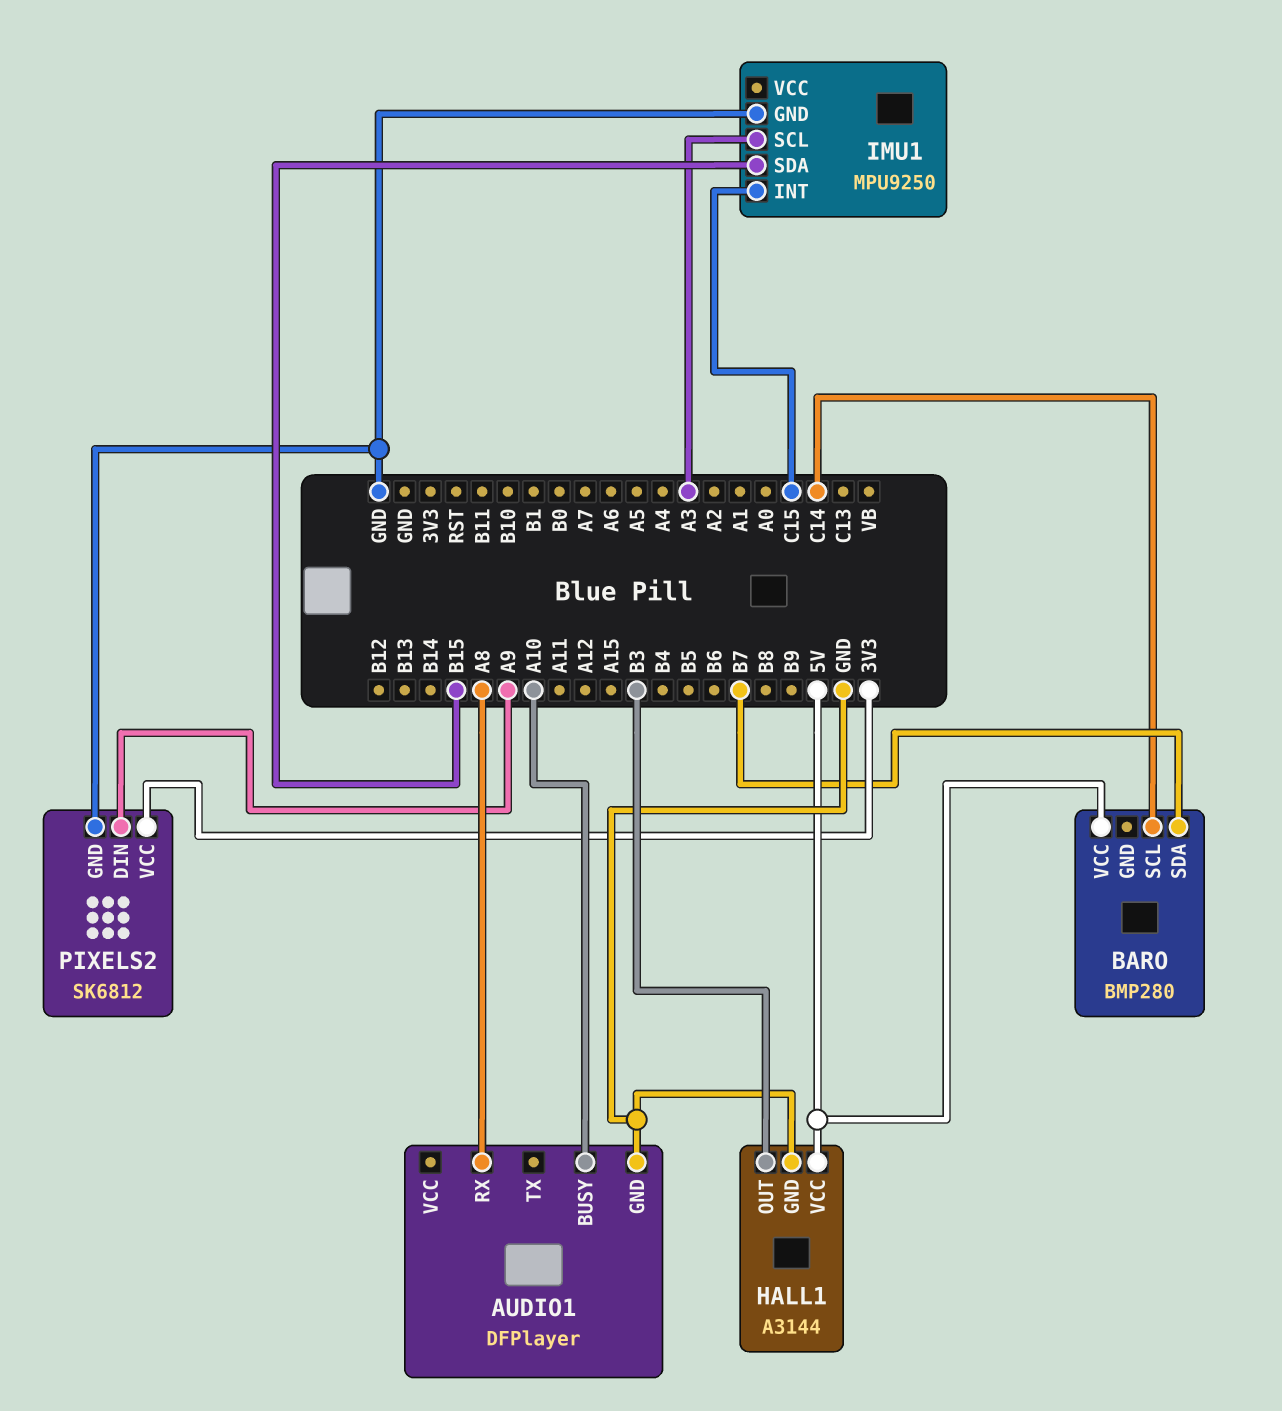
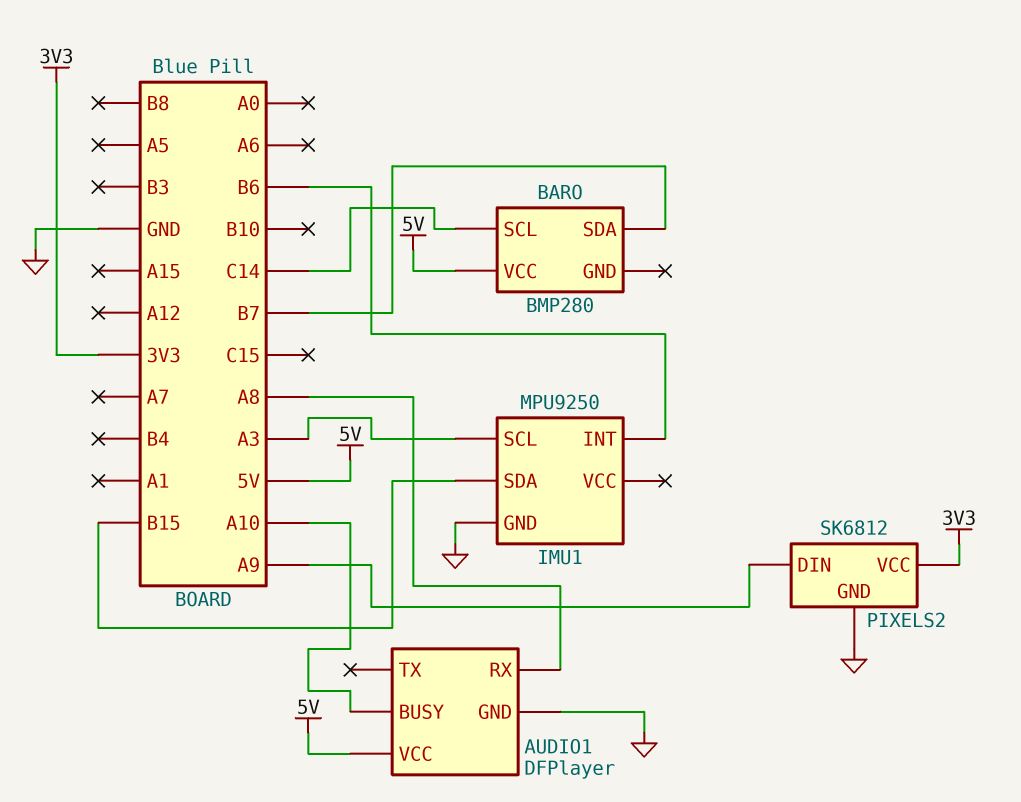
AUDIO1 pin VCC: none -> 5V
HALL1: A3144 -> none
HALL1 pin GND: GND -> none
HALL1 pin OUT: B3 -> none
HALL1 pin VCC: 5V -> none
IMU1 pin INT: C15 -> B6

